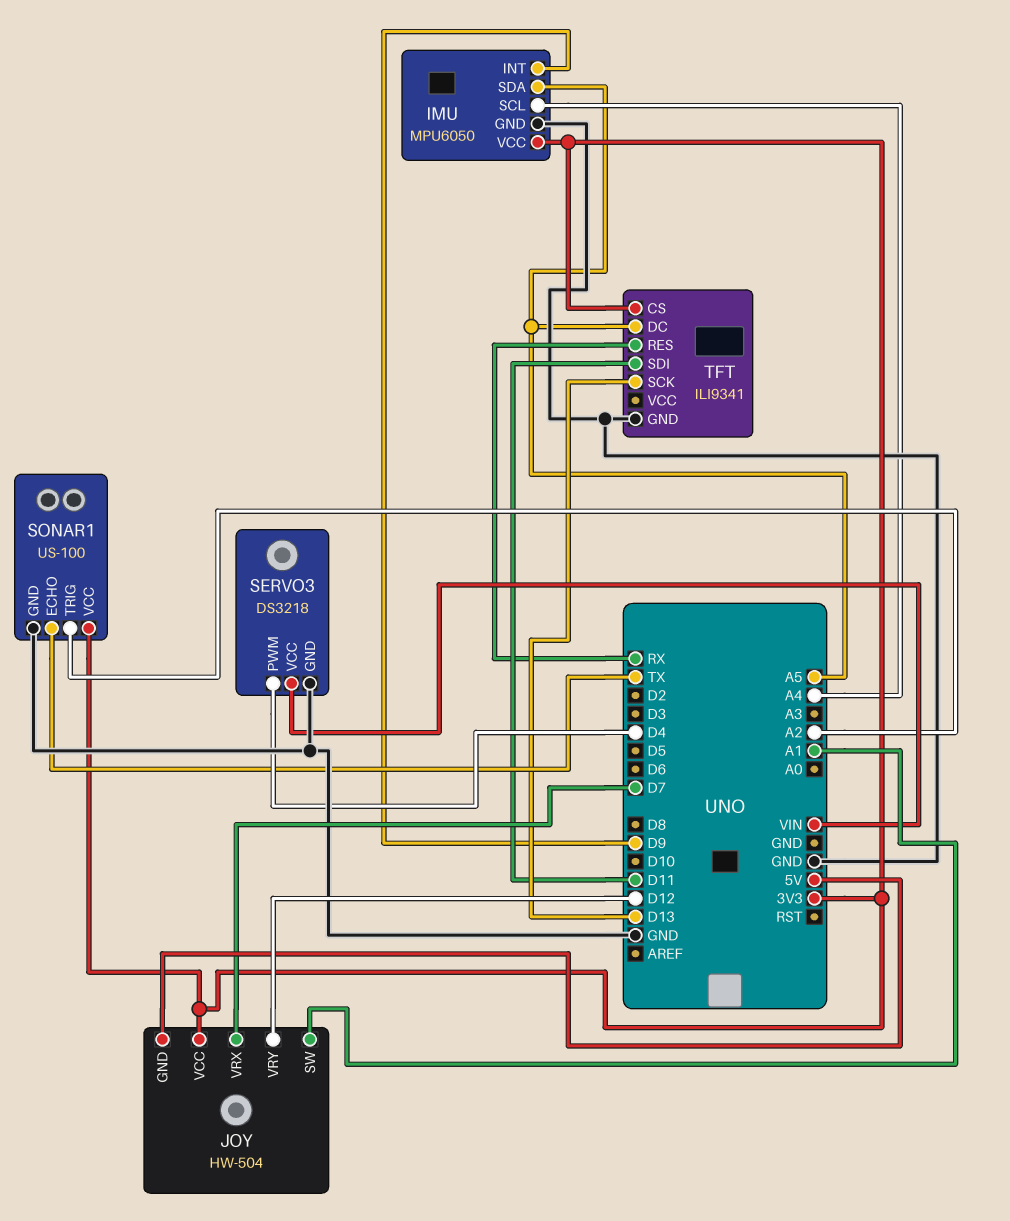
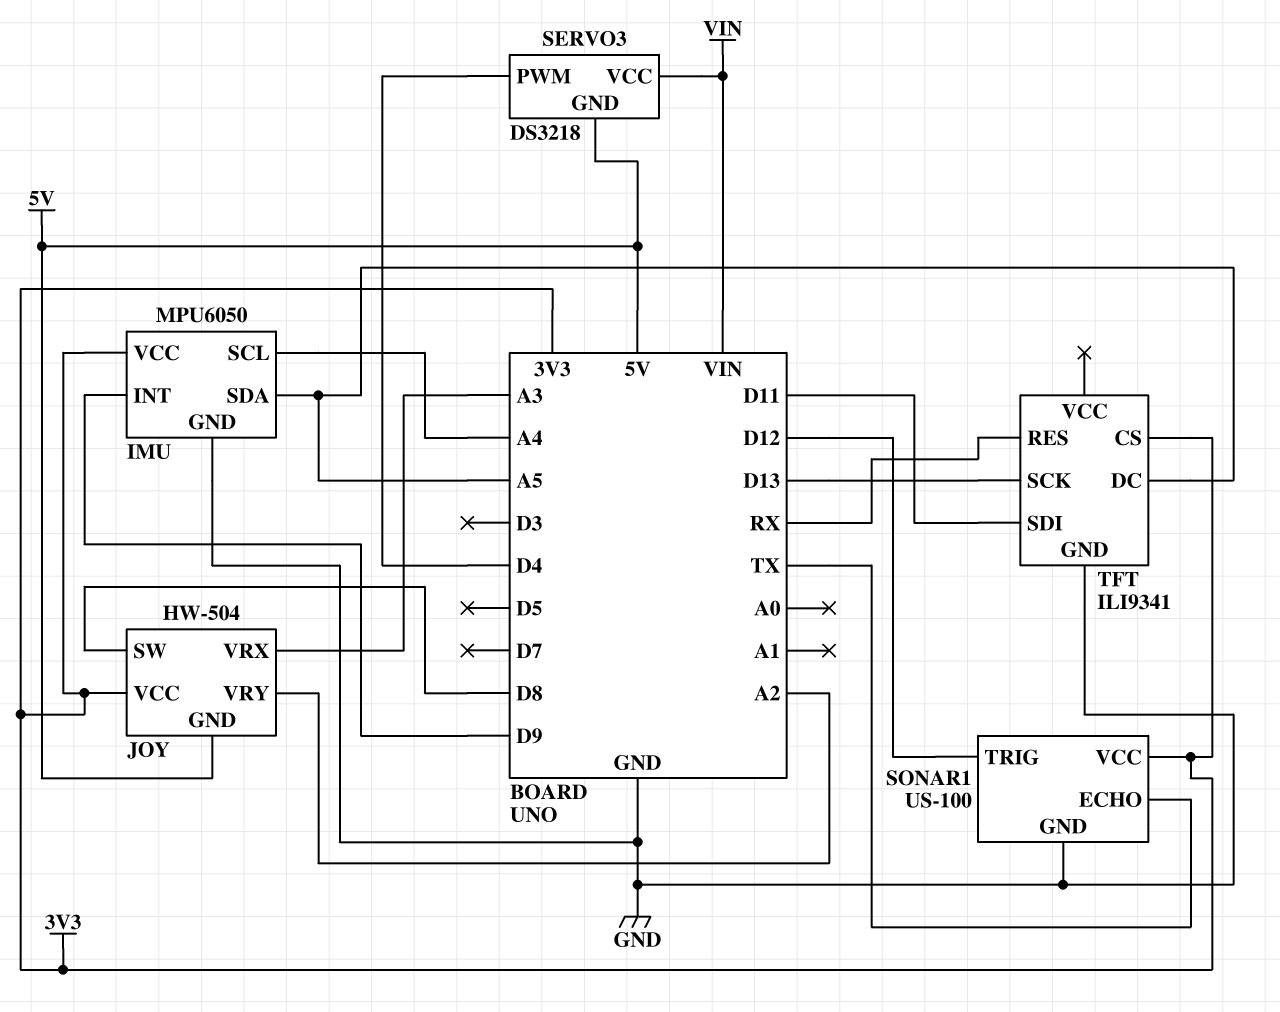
JOY pin SW: A1 -> D8
JOY pin VRX: D7 -> A3
JOY pin VRY: D12 -> A2
SERVO3 pin GND: GND -> 5V
SONAR1 pin TRIG: A2 -> D12

